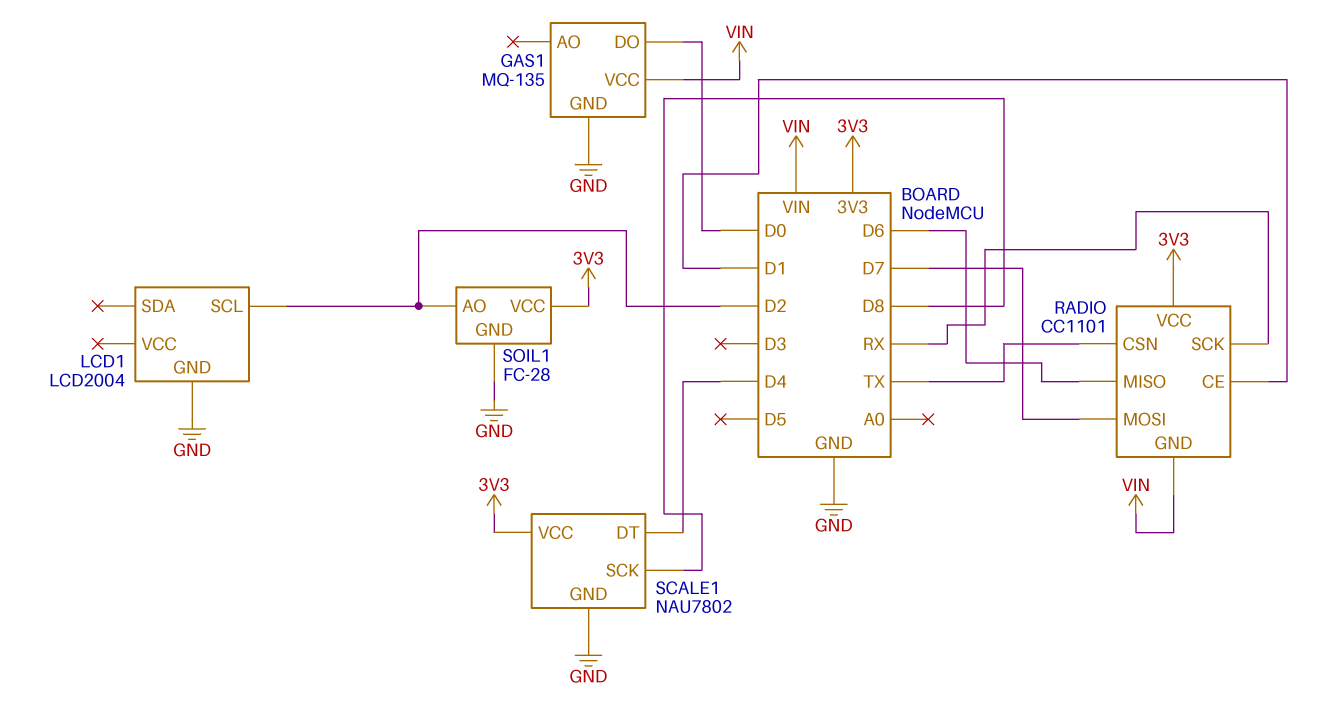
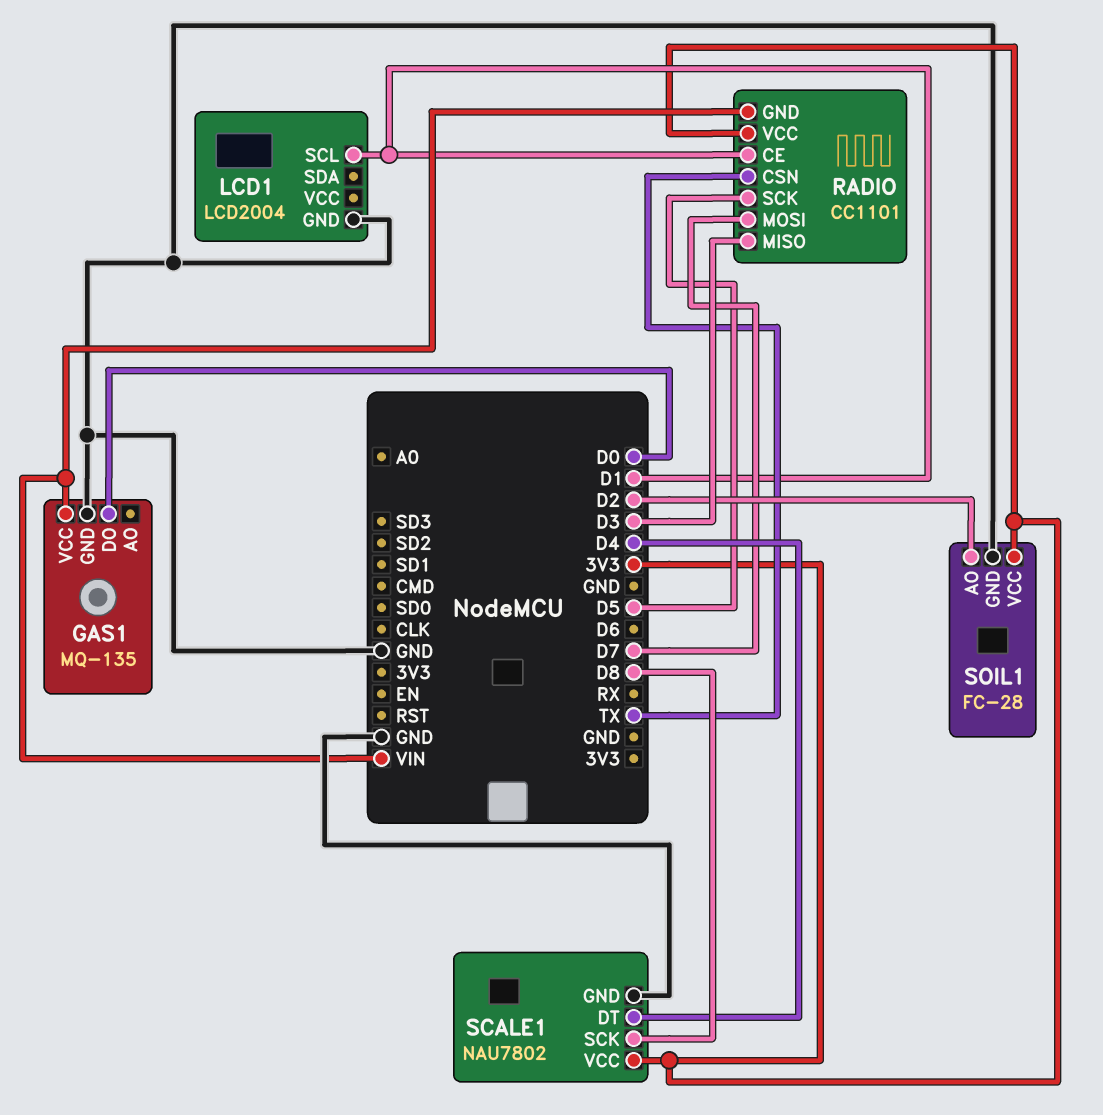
LCD1 pin SCL: D2 -> D1
RADIO pin MISO: D6 -> D3
RADIO pin SCK: RX -> D5

